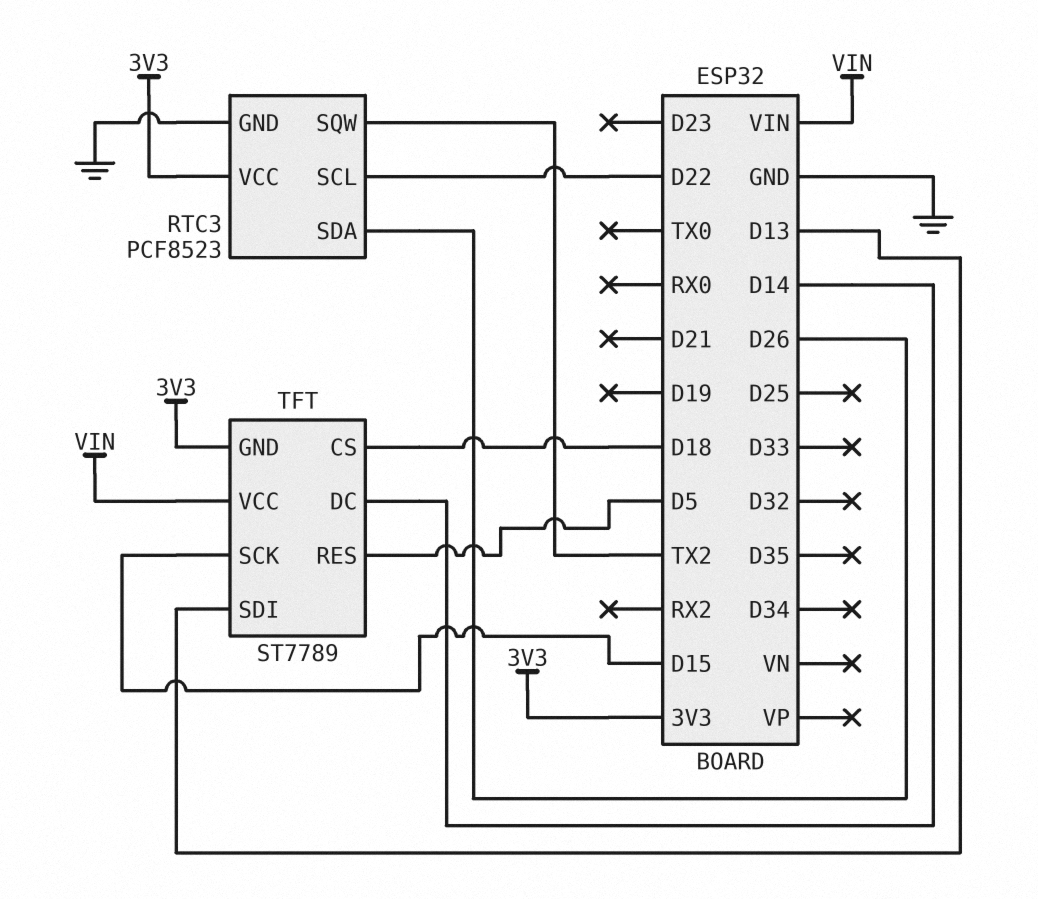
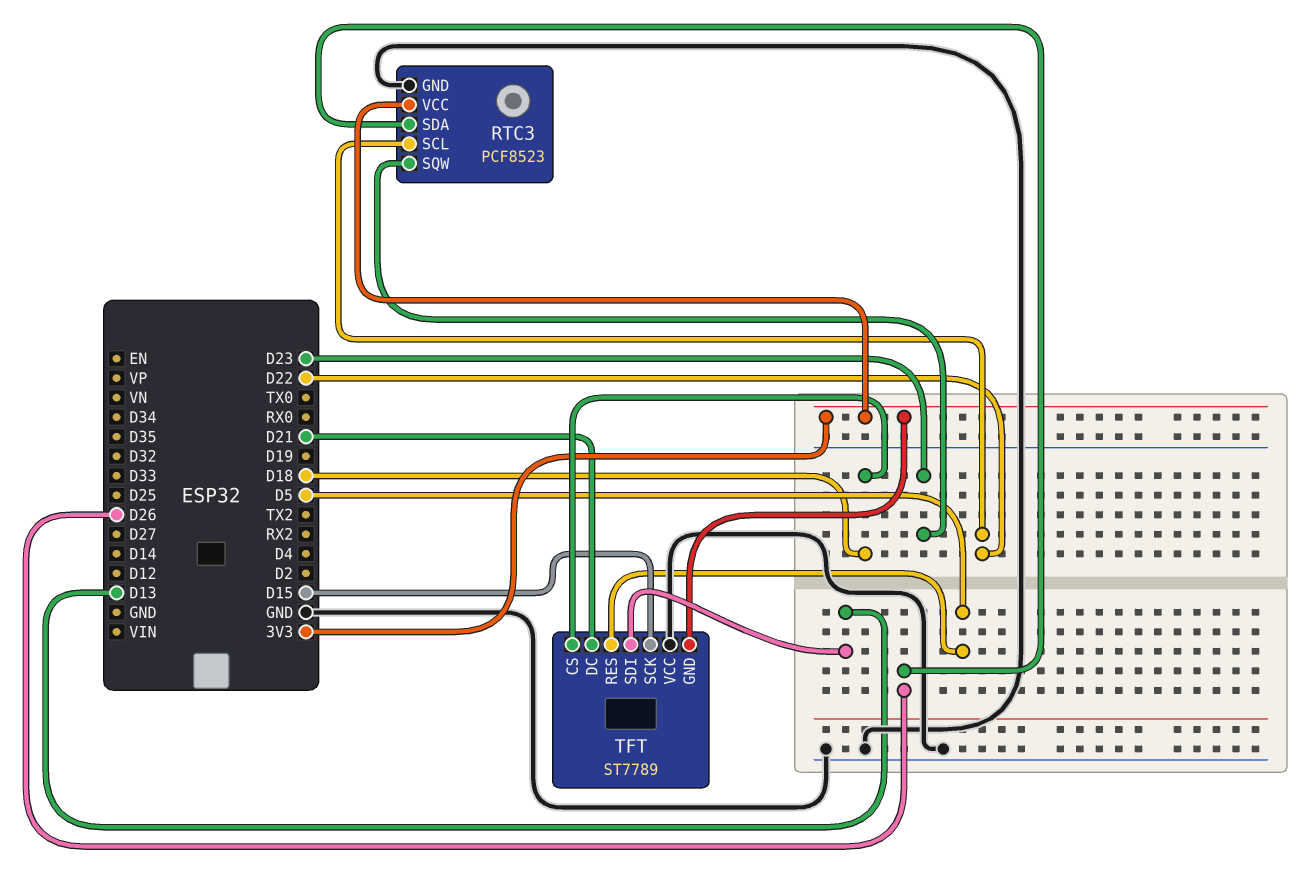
RTC3 pin SQW: TX2 -> D23
TFT pin DC: D14 -> D21
TFT pin VCC: VIN -> GND

